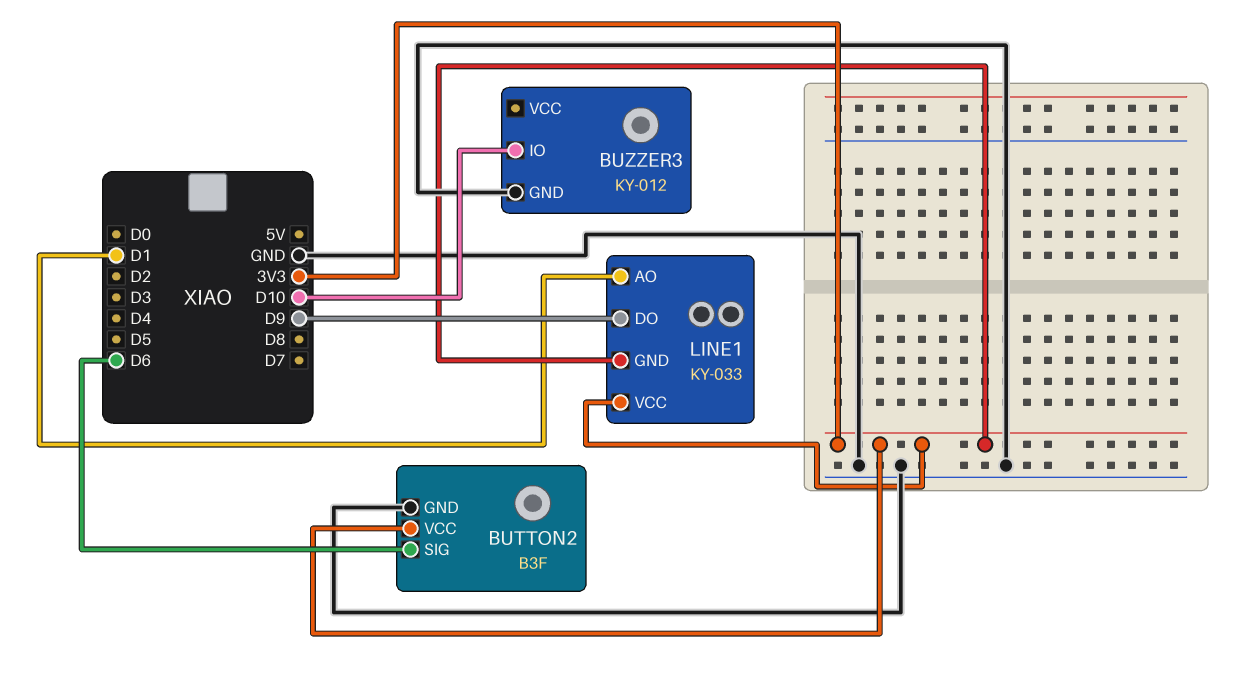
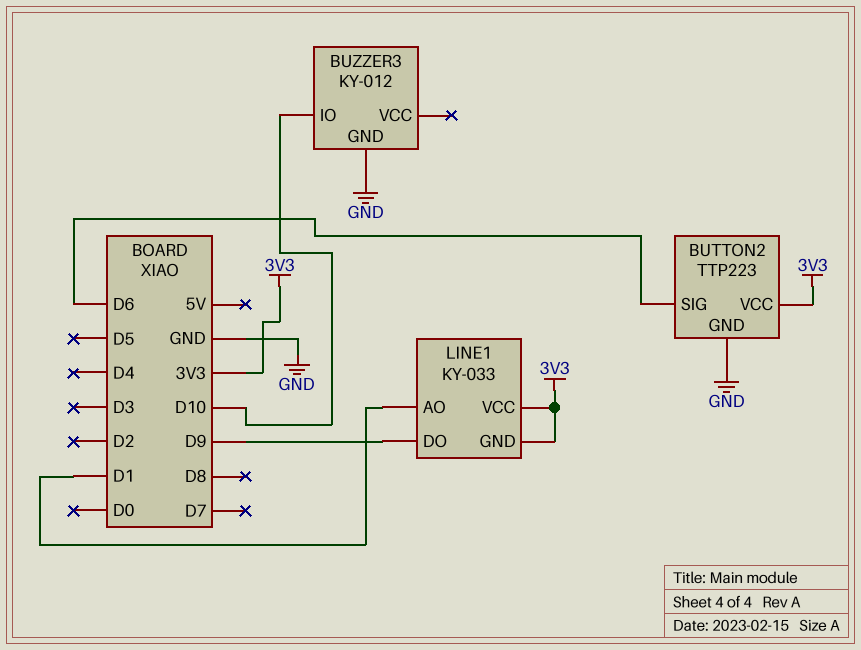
BUTTON2: B3F -> TTP223

